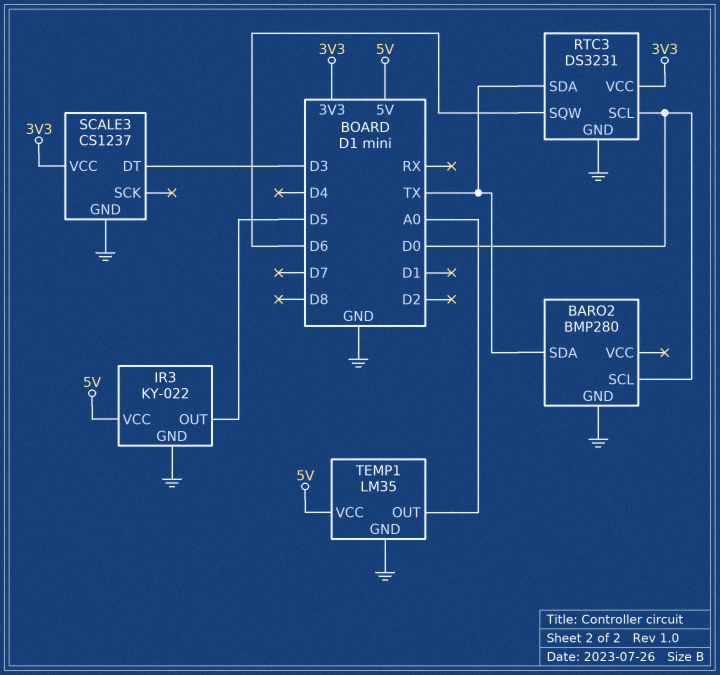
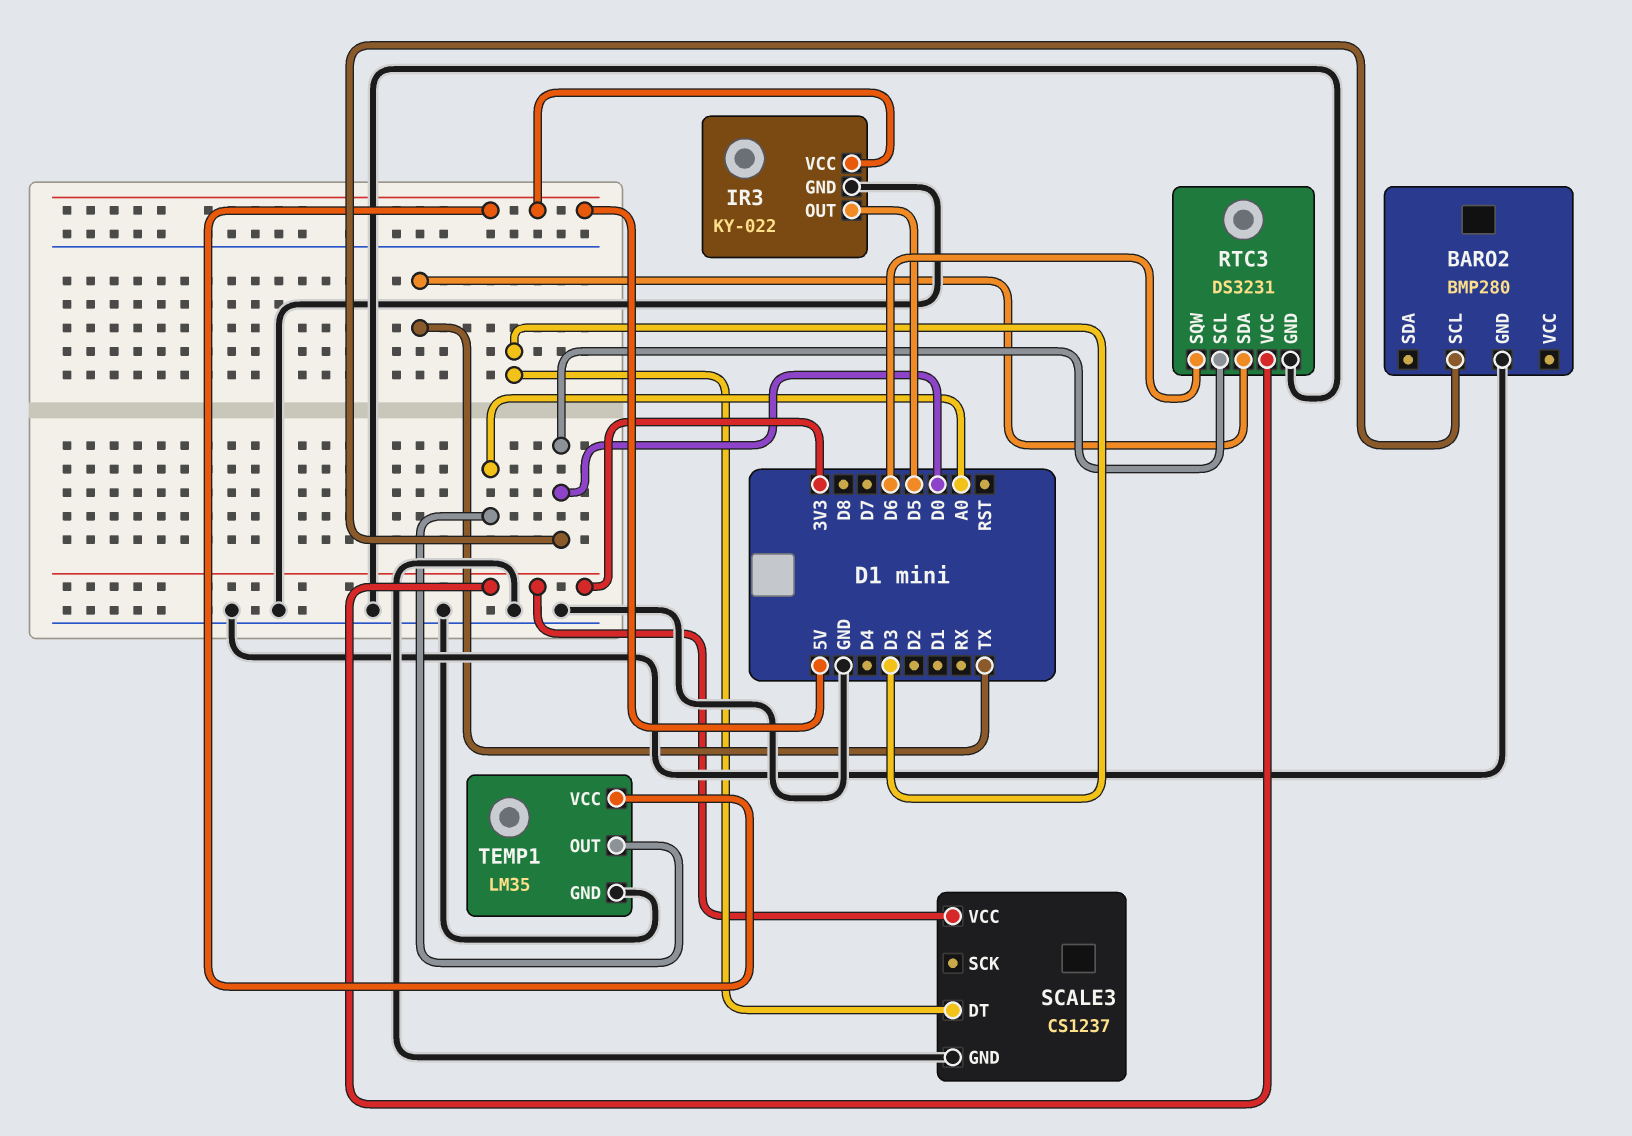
BARO2 pin SDA: TX -> none

